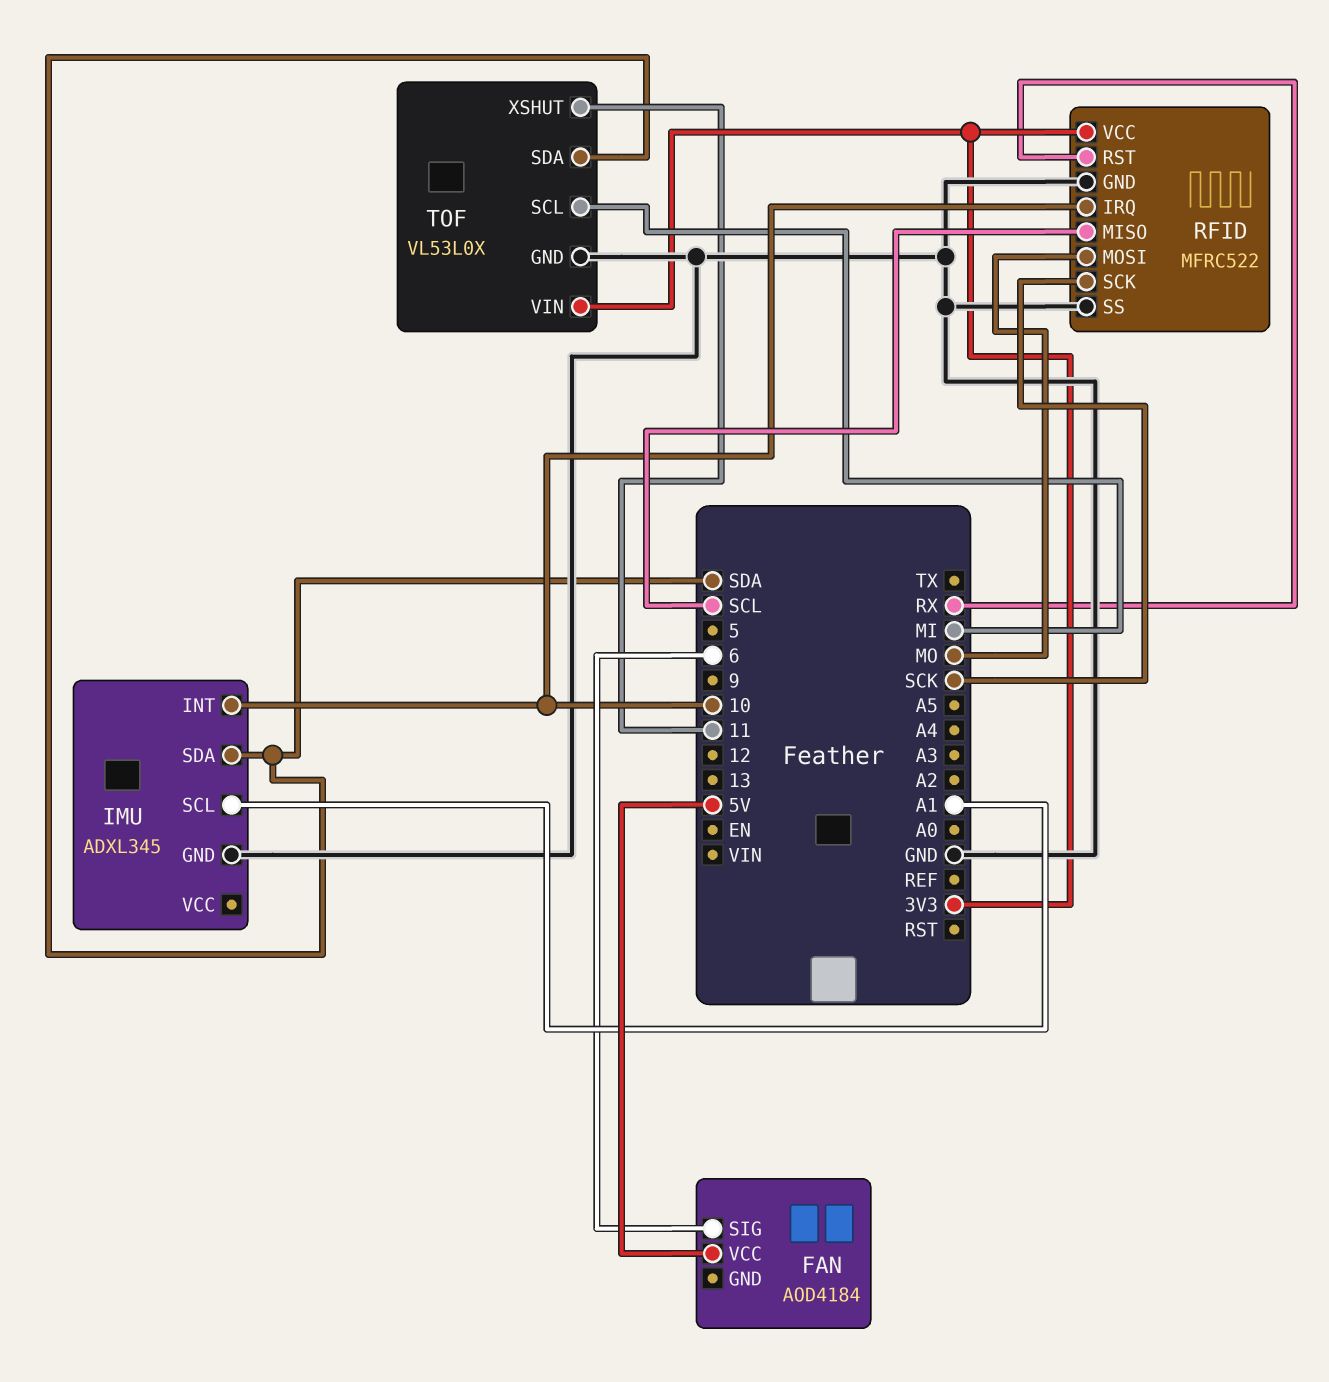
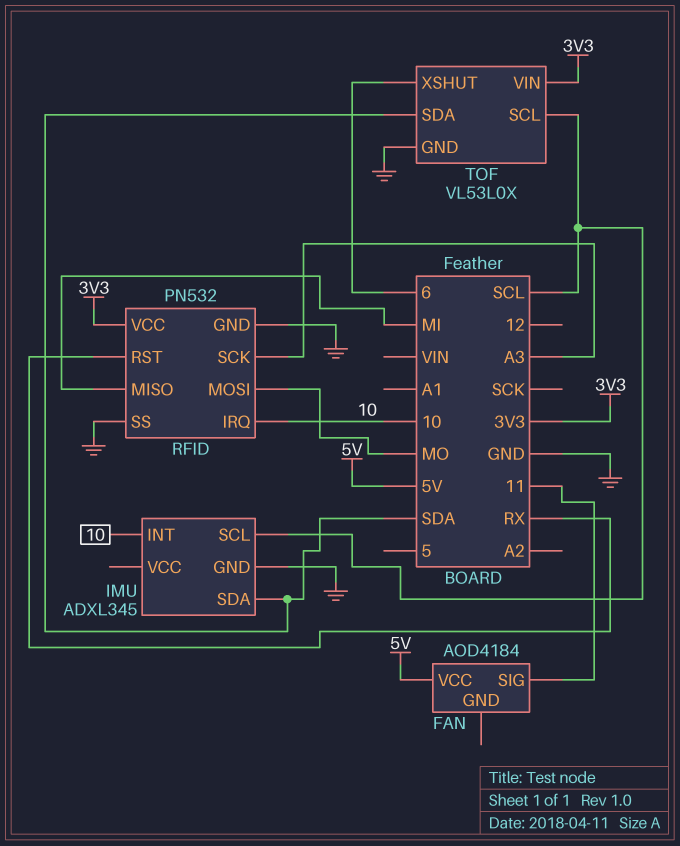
FAN pin SIG: 6 -> 11
IMU pin SCL: A1 -> SCL
RFID: MFRC522 -> PN532
RFID pin MISO: SCL -> MI
RFID pin SCK: SCK -> A3
TOF pin SCL: MI -> SCL
TOF pin XSHUT: 11 -> 6

